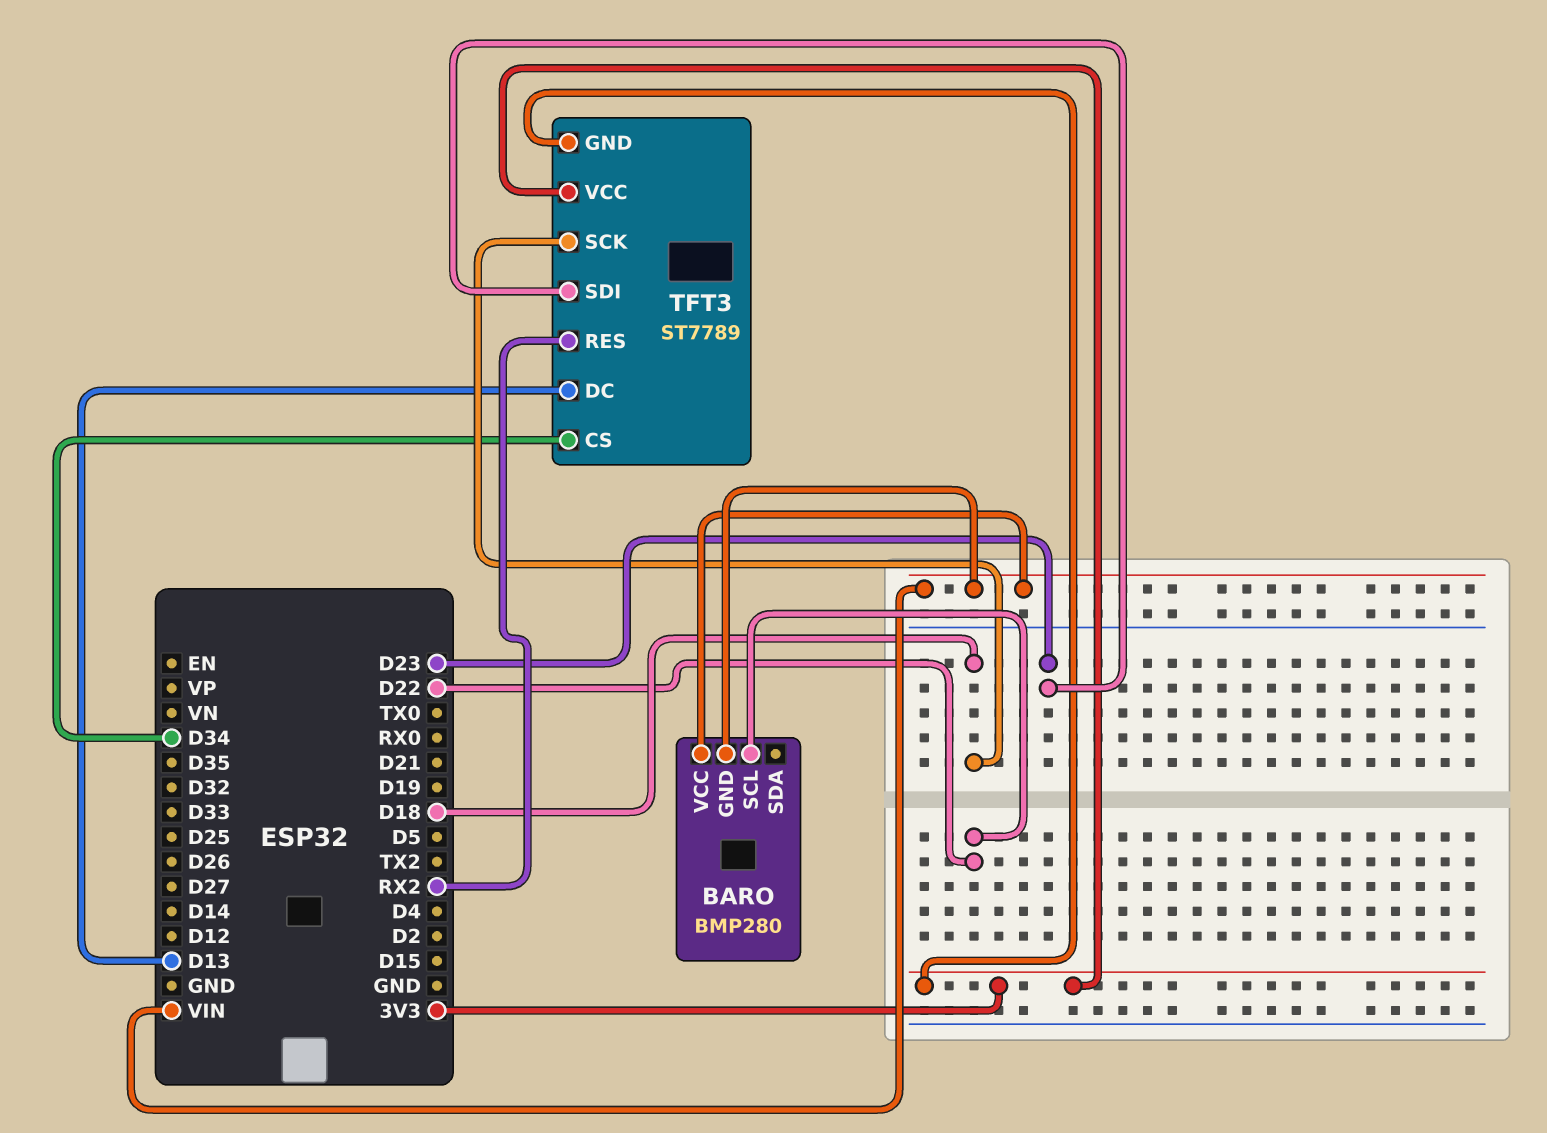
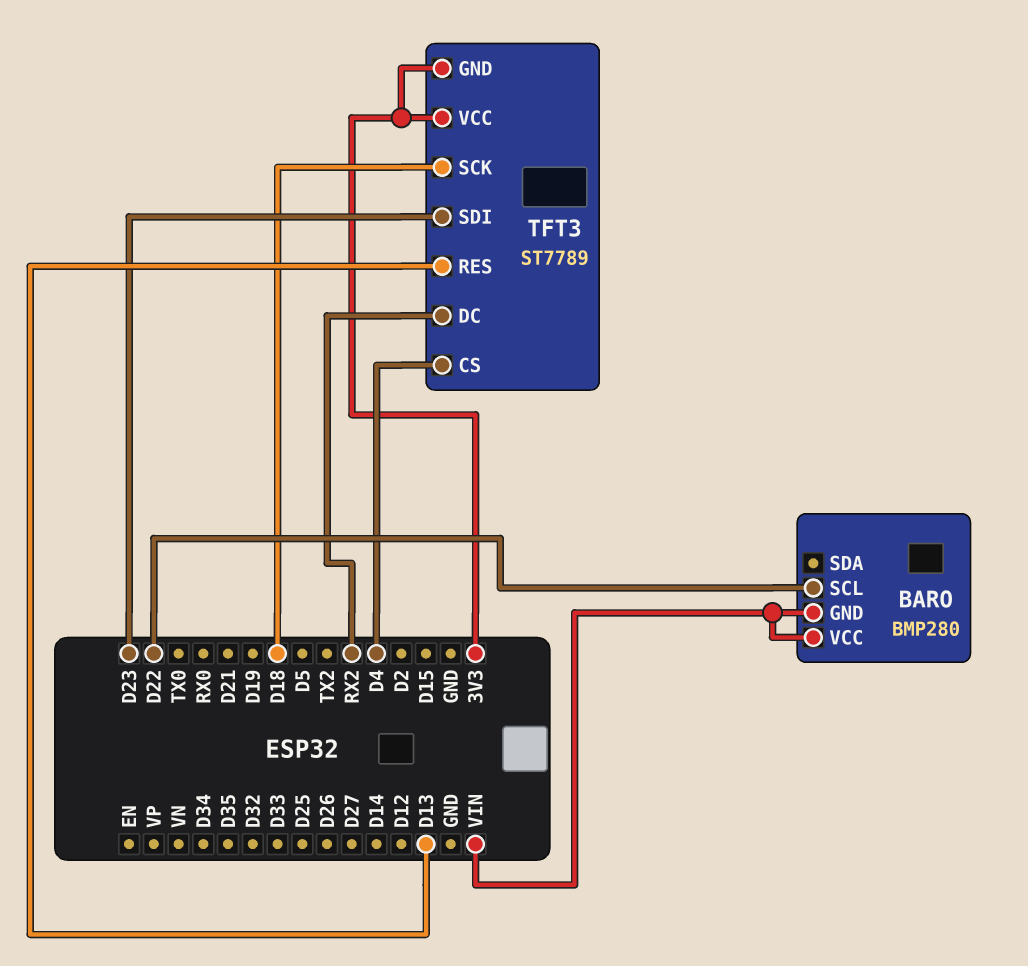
TFT3 pin CS: D34 -> D4
TFT3 pin DC: D13 -> RX2
TFT3 pin RES: RX2 -> D13

